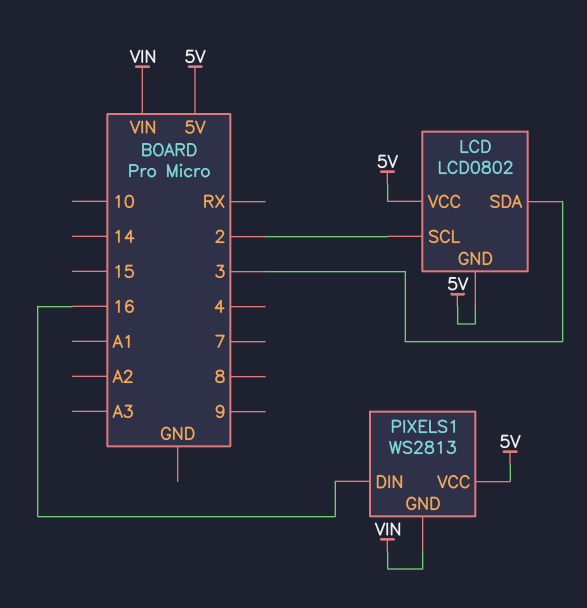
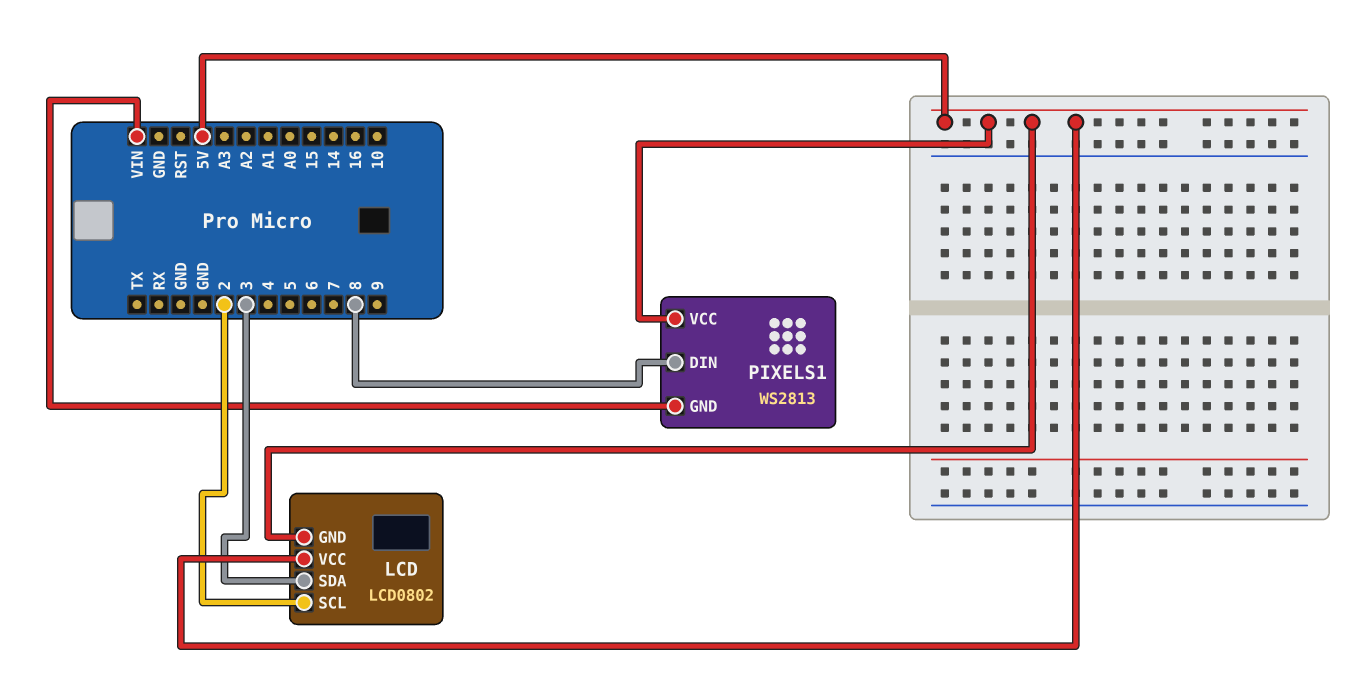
PIXELS1 pin DIN: 16 -> 8

